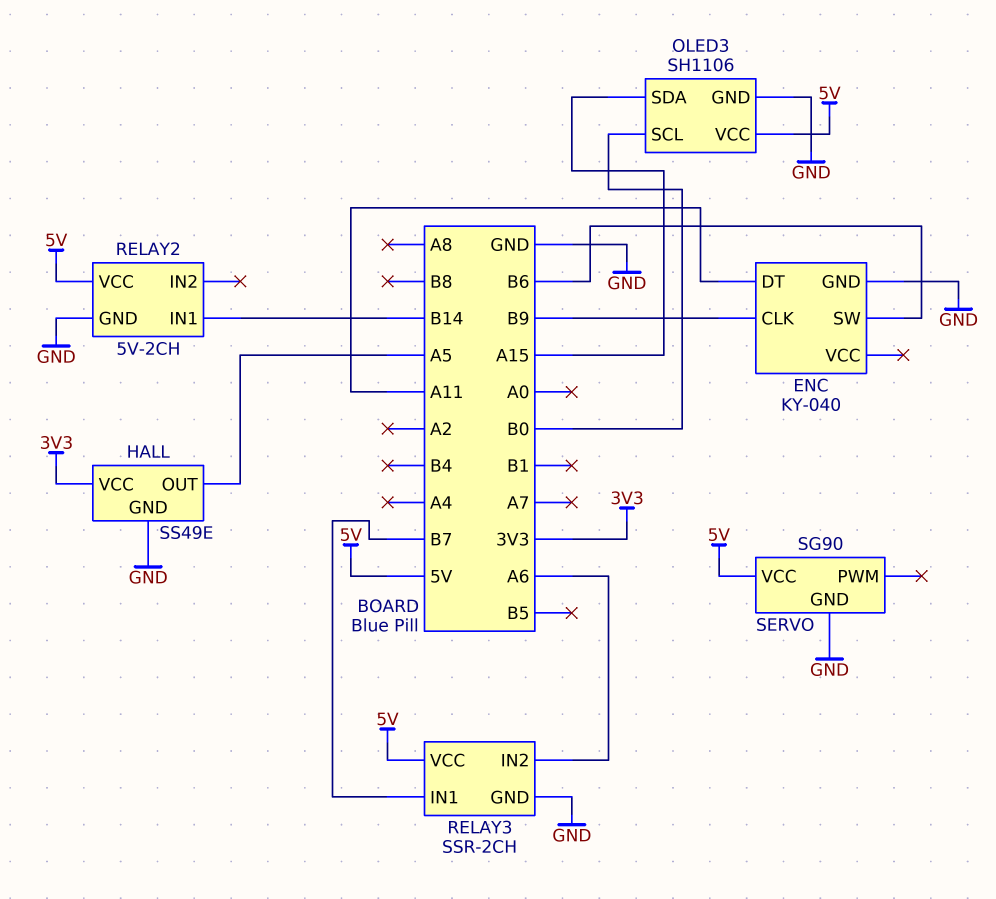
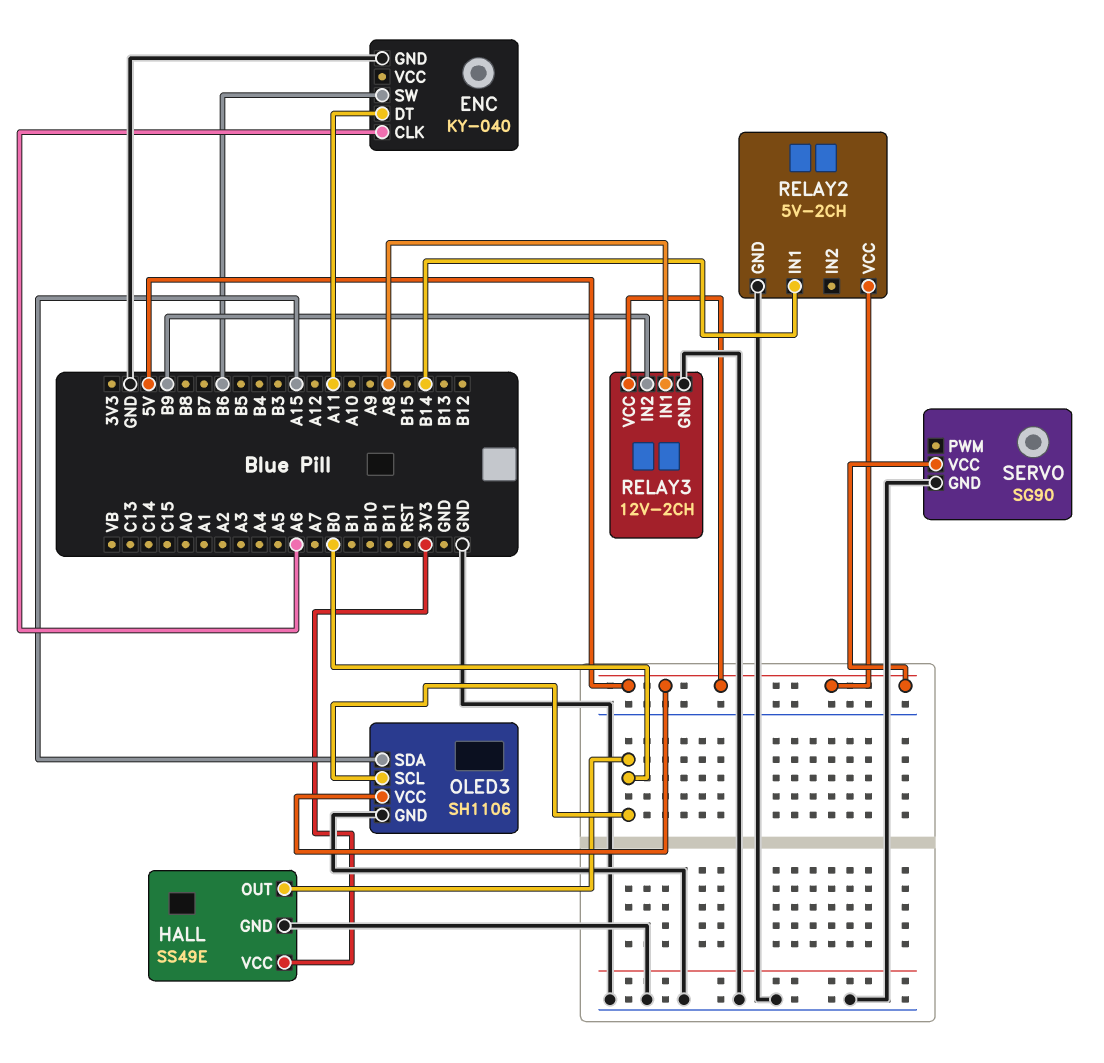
ENC pin CLK: B9 -> A6
HALL pin OUT: A5 -> B0
RELAY3: SSR-2CH -> 12V-2CH
RELAY3 pin IN1: B7 -> A8
RELAY3 pin IN2: A6 -> B9

